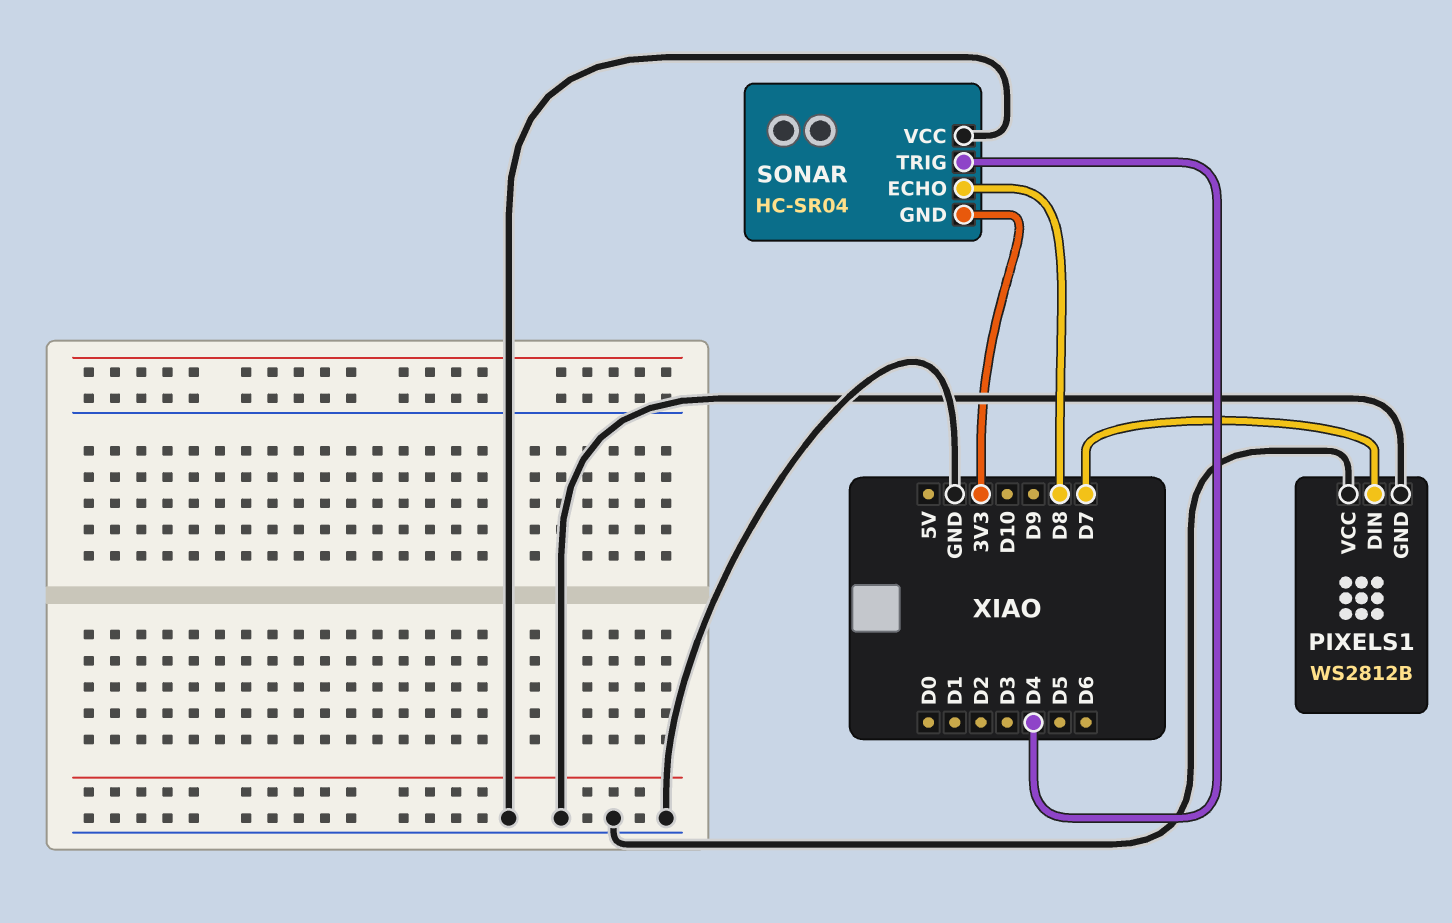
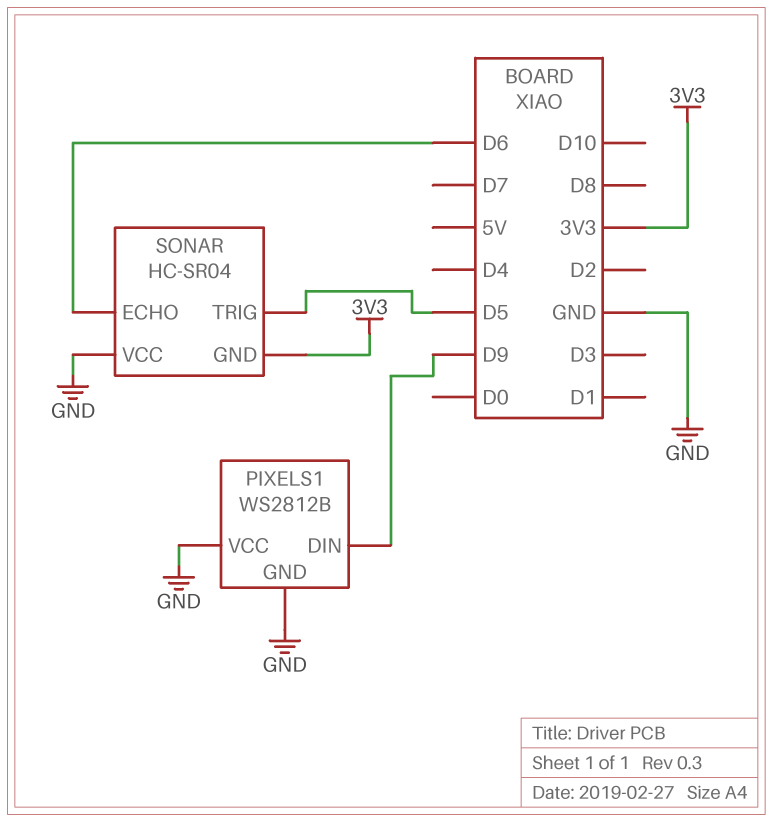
PIXELS1 pin DIN: D7 -> D9
SONAR pin ECHO: D8 -> D6
SONAR pin TRIG: D4 -> D5

